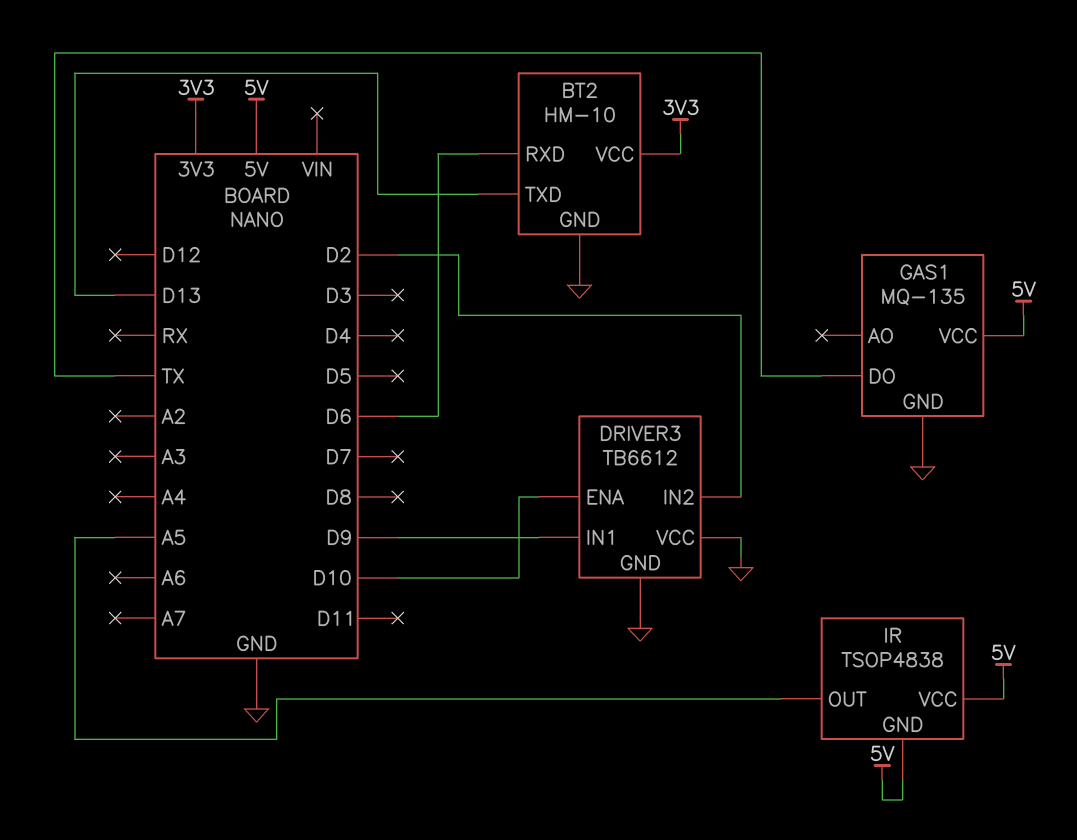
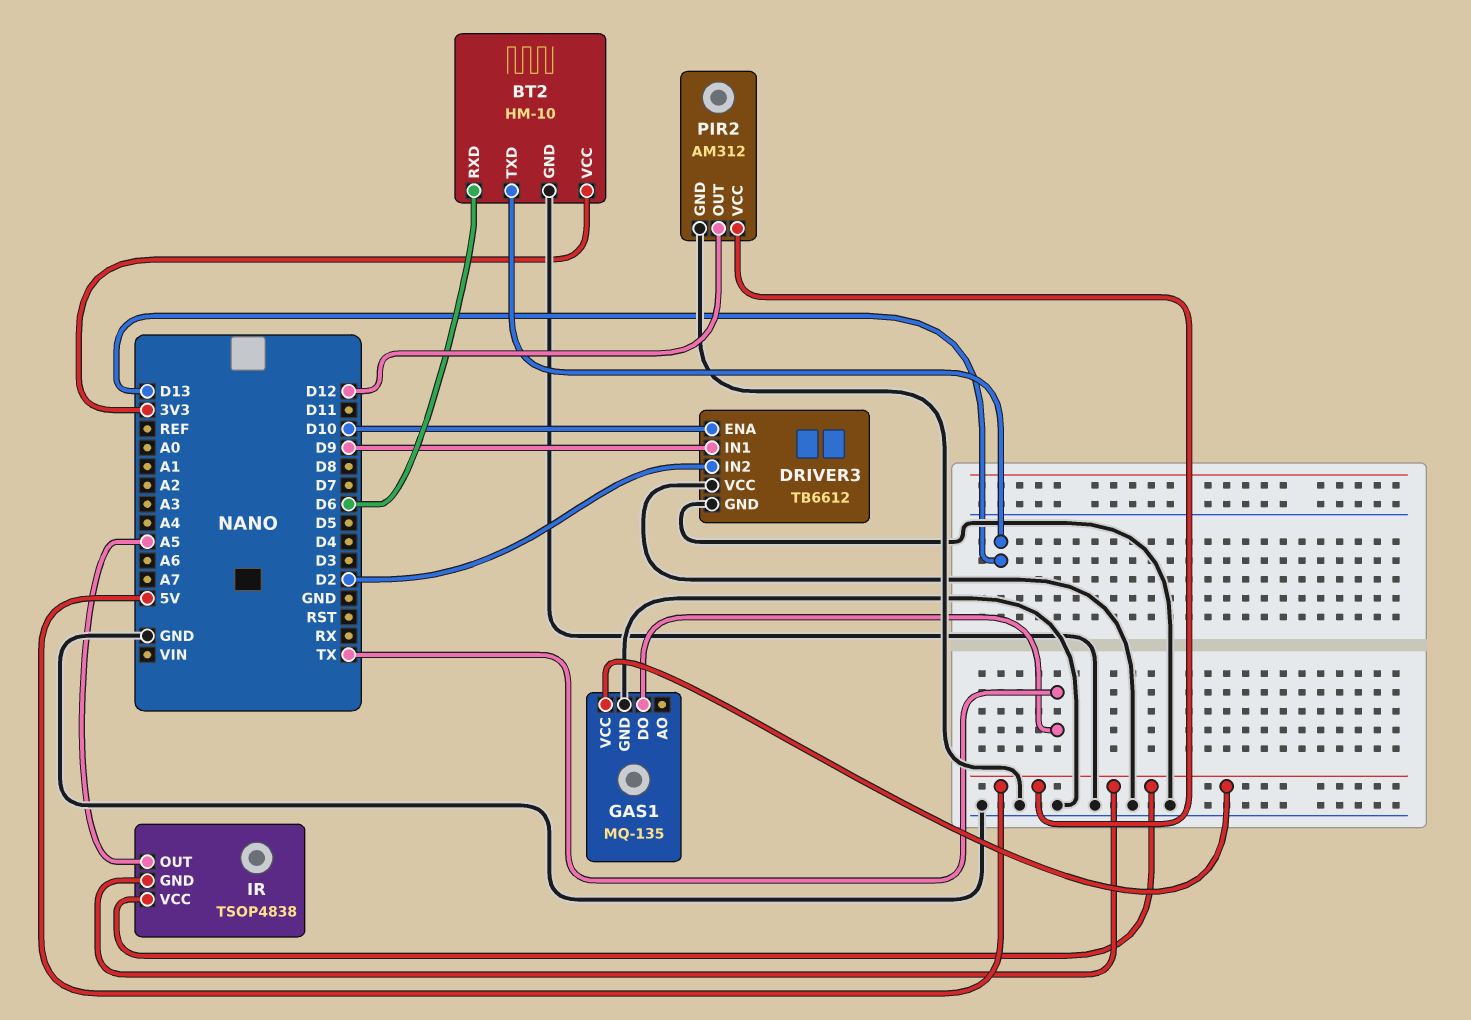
PIR2: none -> AM312
PIR2 pin GND: none -> GND
PIR2 pin OUT: none -> D12
PIR2 pin VCC: none -> 5V

